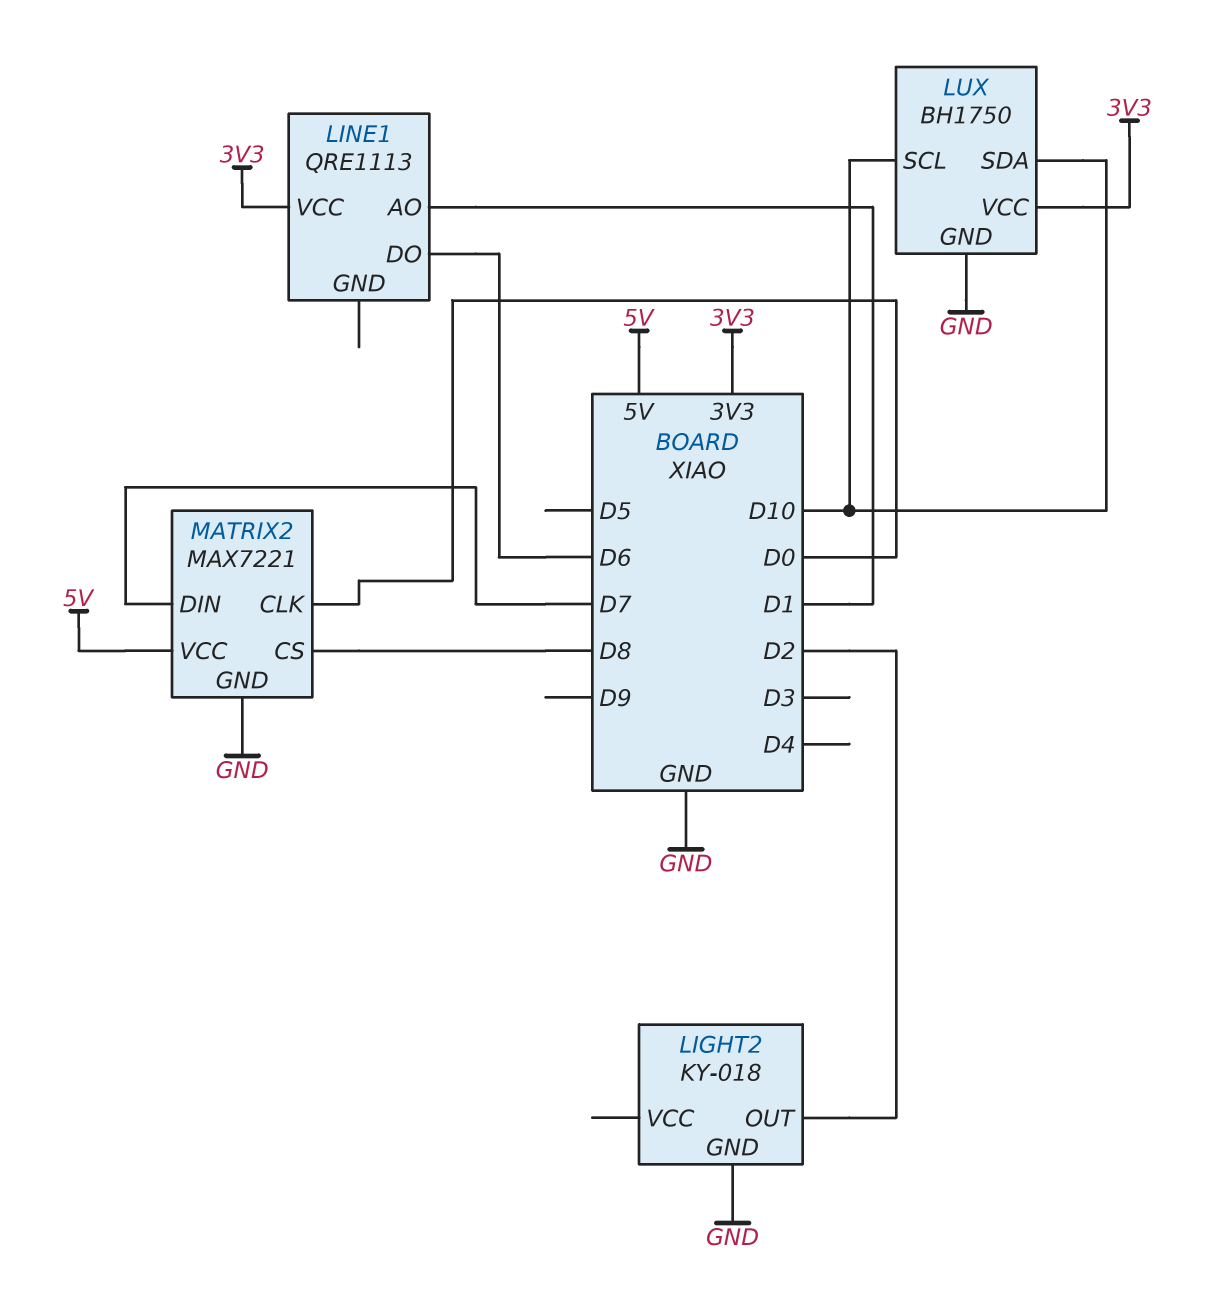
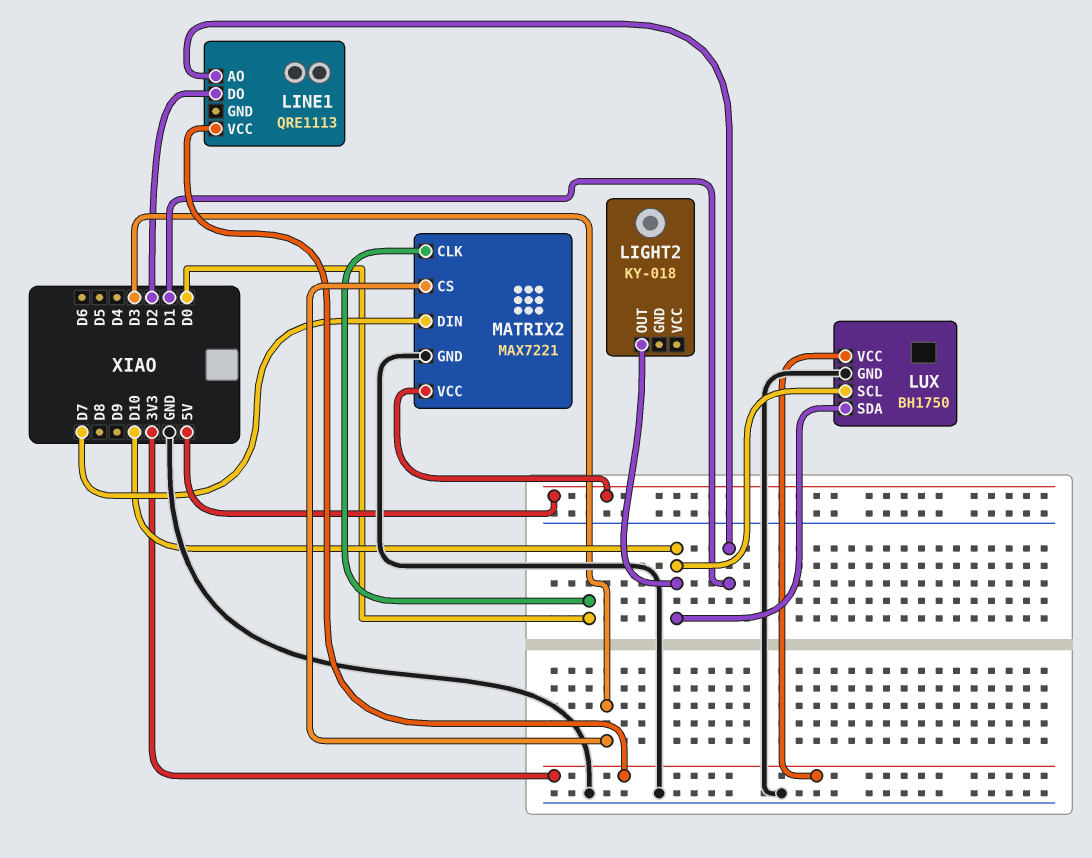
LIGHT2 pin GND: GND -> none
LIGHT2 pin OUT: D2 -> D10
LINE1 pin DO: D6 -> D2
MATRIX2 pin CS: D8 -> D3

